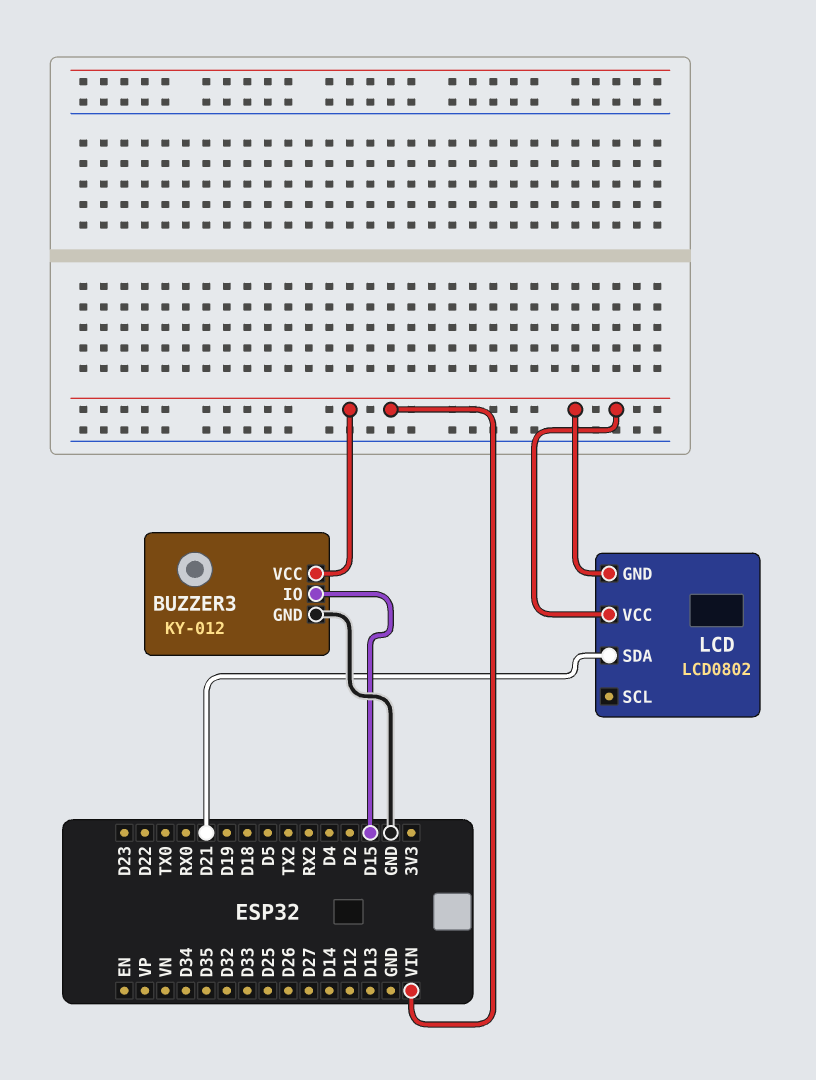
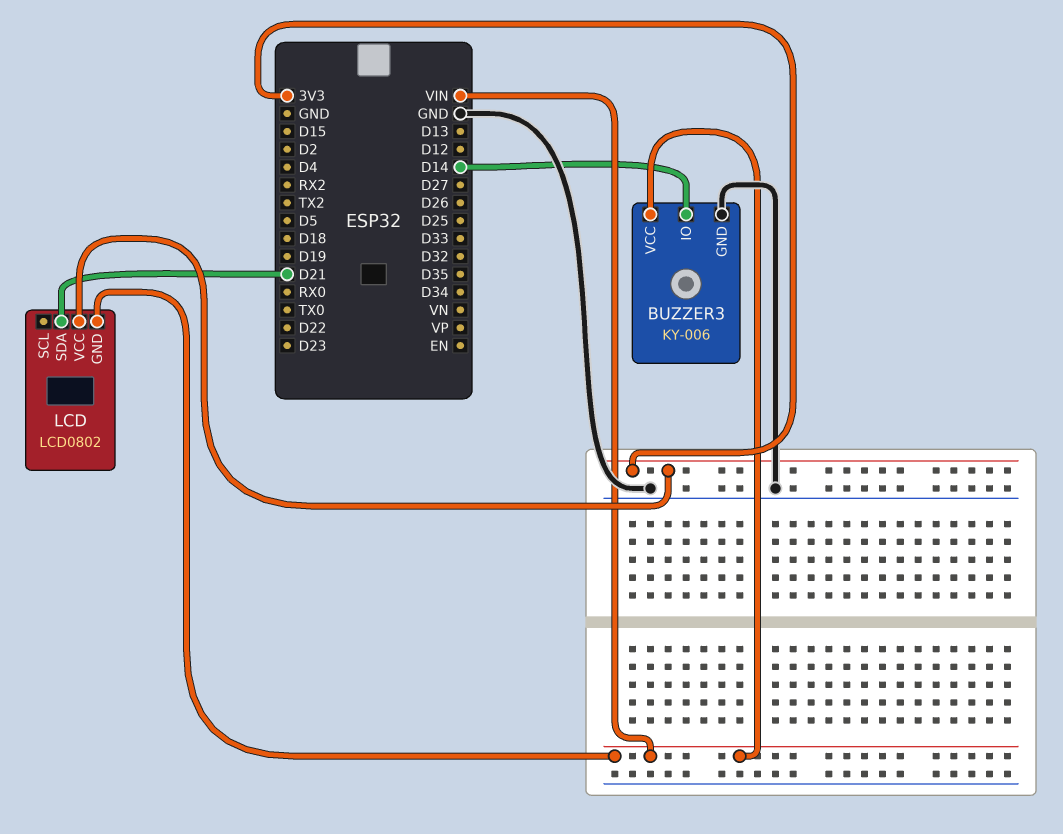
BUZZER3: KY-012 -> KY-006
BUZZER3 pin IO: D15 -> D14
LCD pin VCC: VIN -> 3V3

